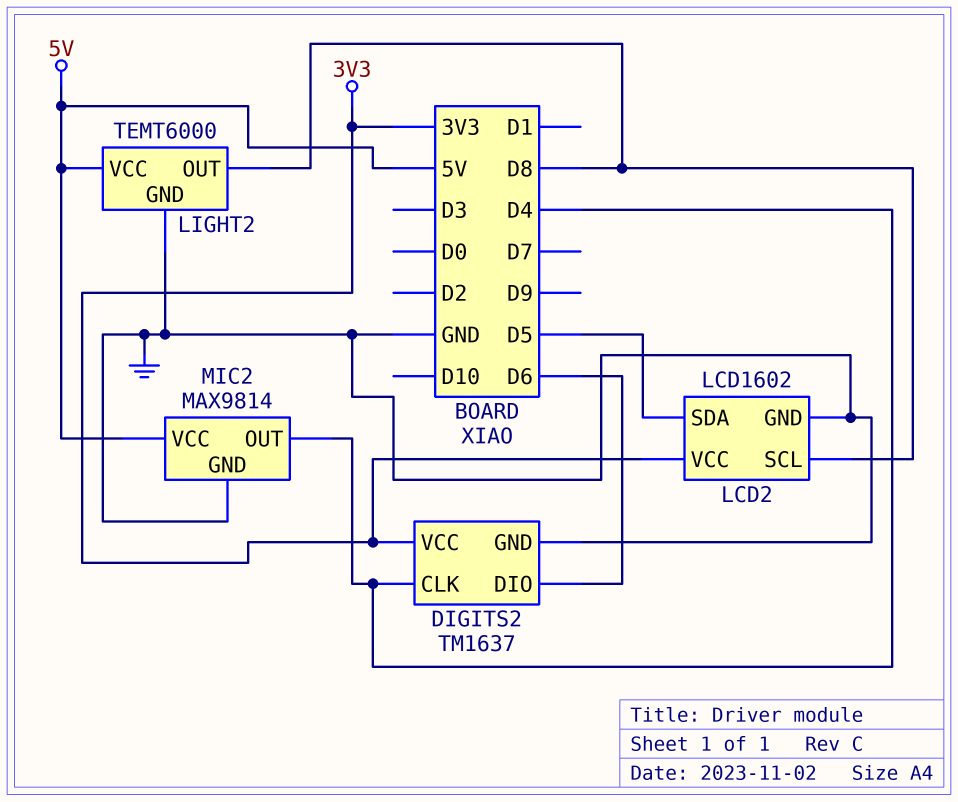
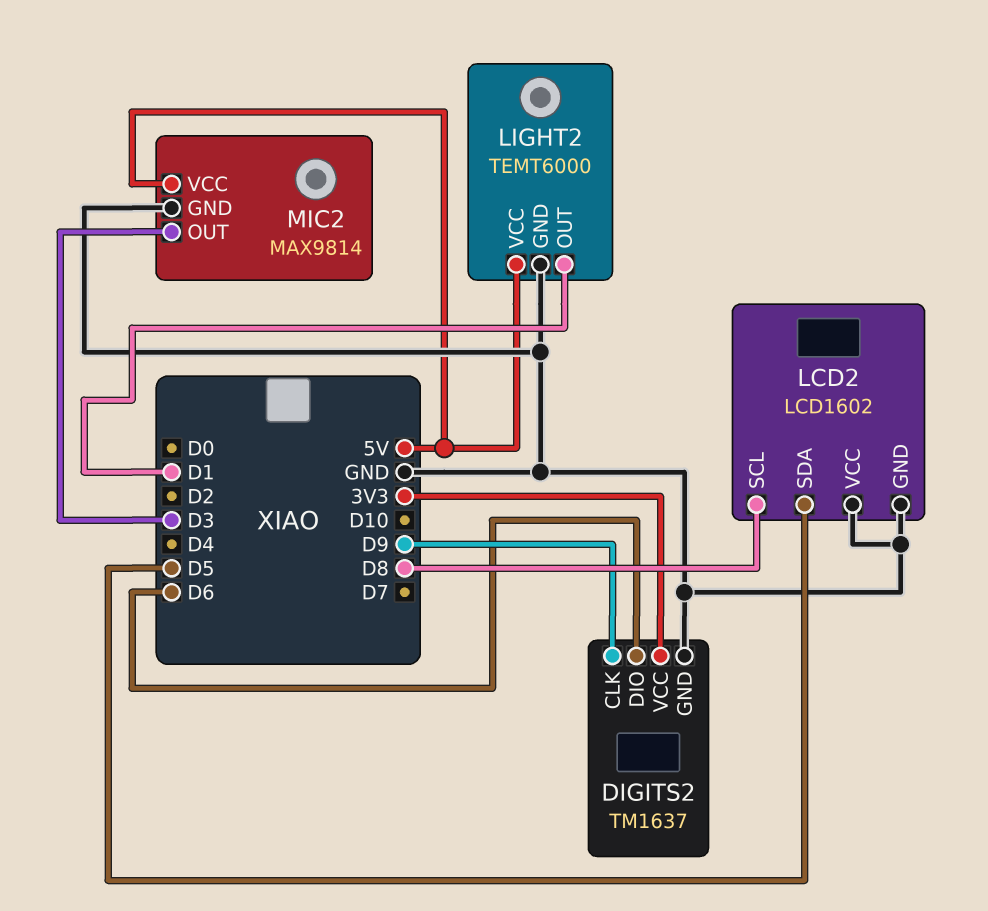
DIGITS2 pin CLK: D4 -> D9
LCD2 pin VCC: 3V3 -> GND
LIGHT2 pin OUT: D8 -> D1
MIC2 pin OUT: D4 -> D3

